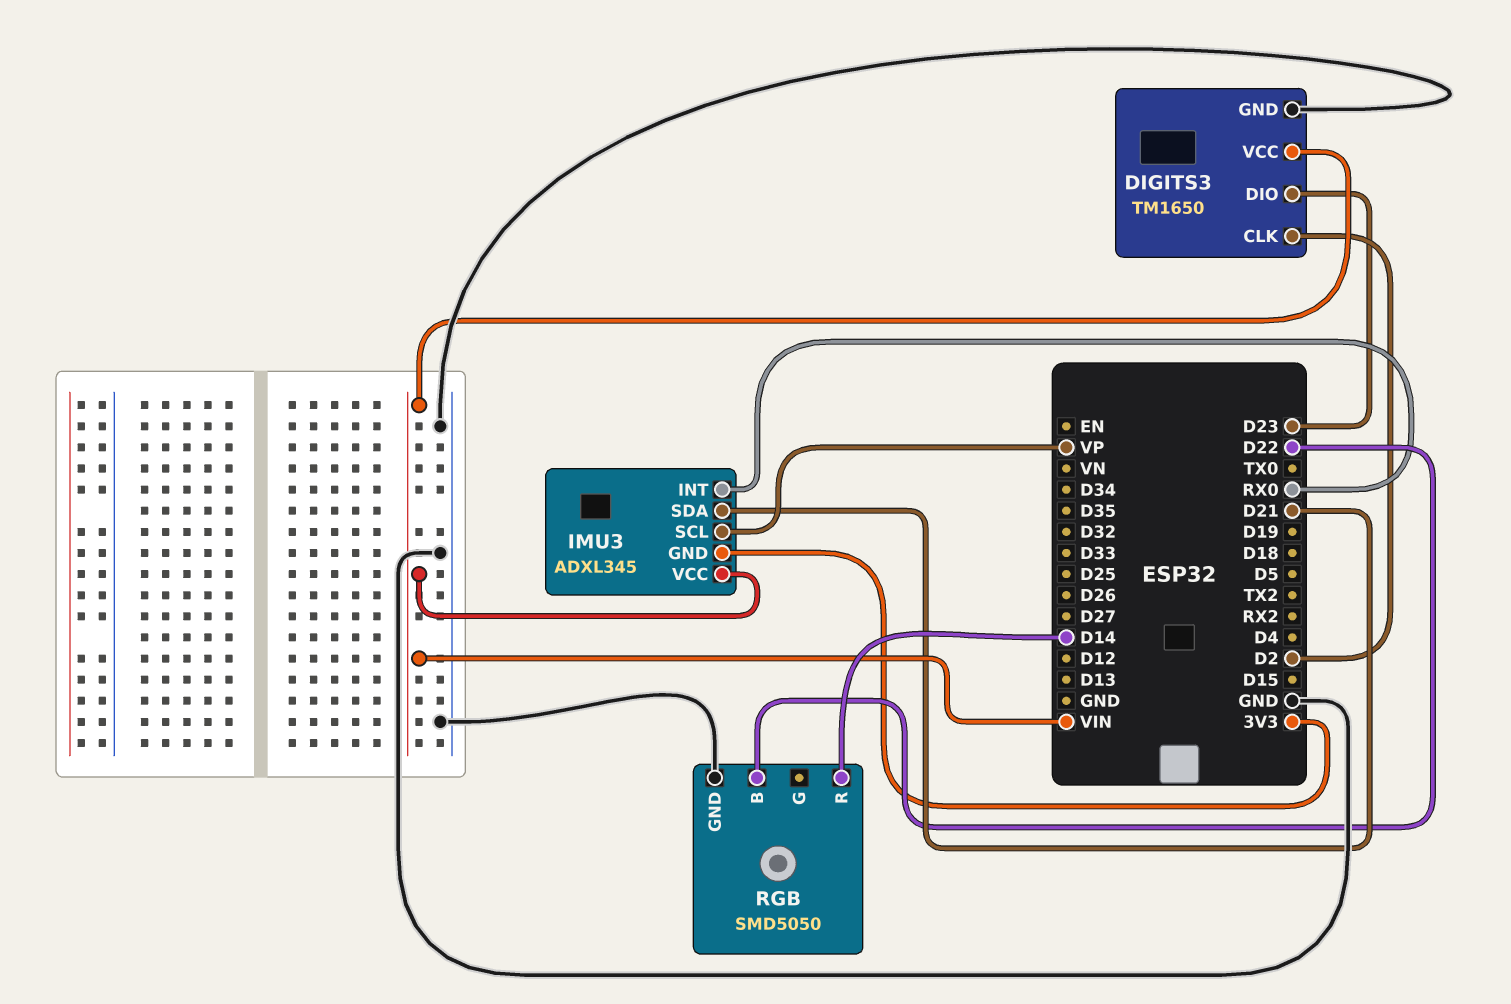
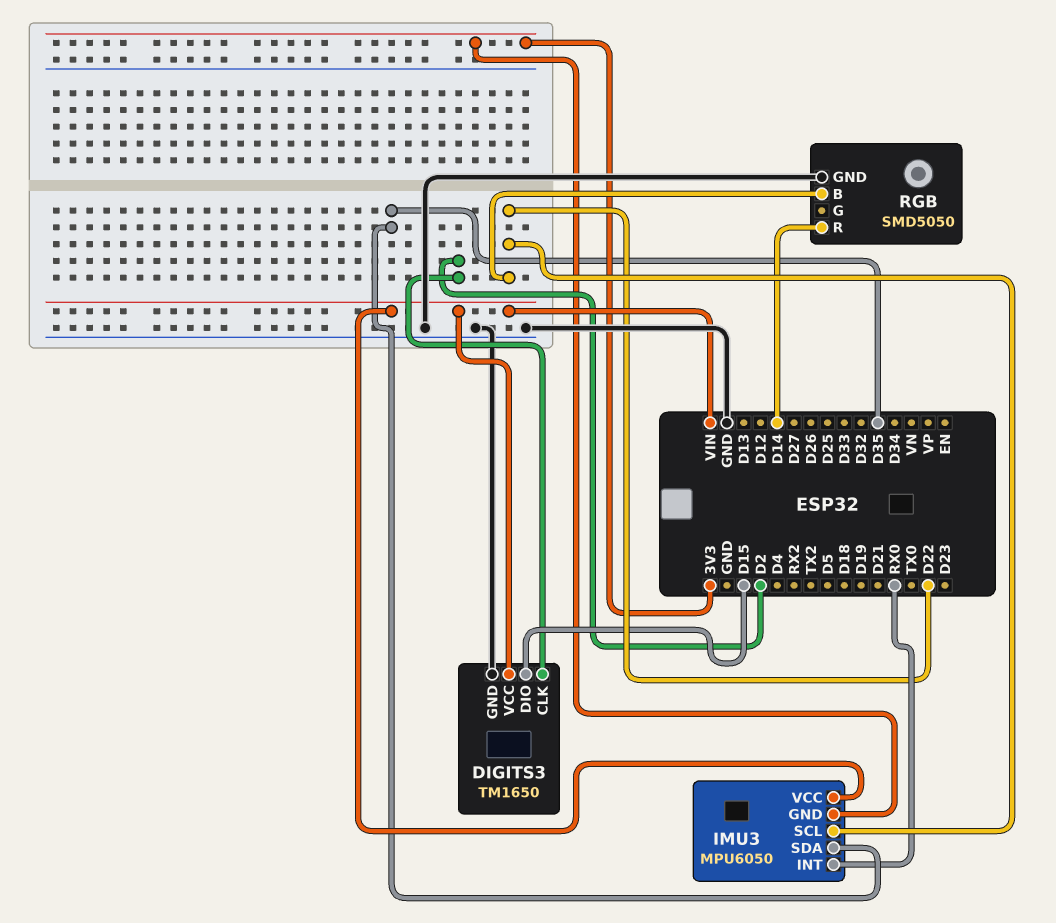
DIGITS3 pin DIO: D23 -> D15
IMU3: ADXL345 -> MPU6050
IMU3 pin SCL: VP -> D22
IMU3 pin SDA: D21 -> D35

